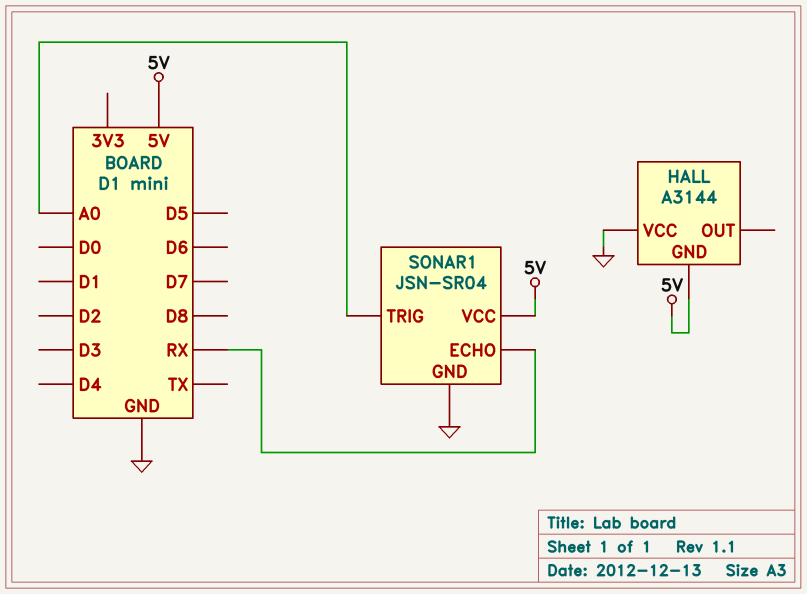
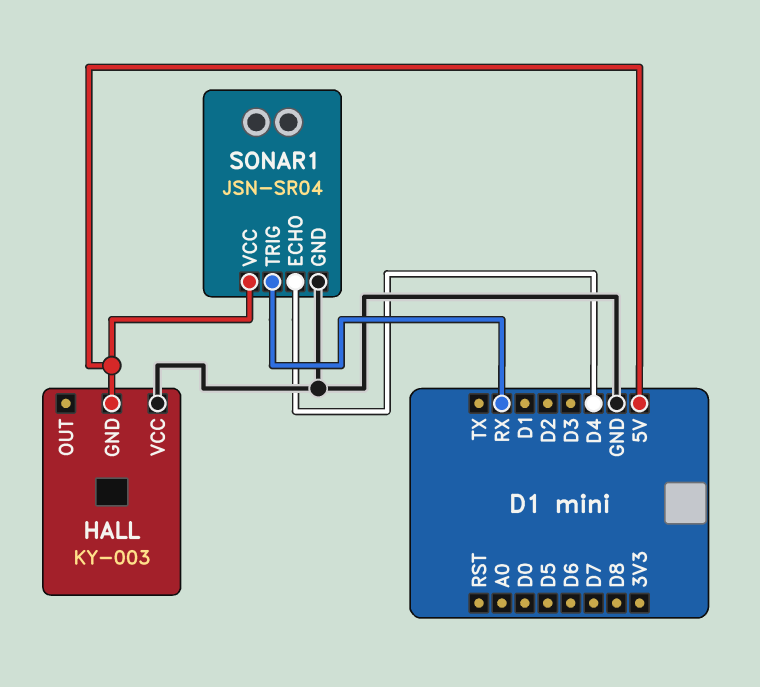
HALL: A3144 -> KY-003
SONAR1 pin ECHO: RX -> D4
SONAR1 pin TRIG: A0 -> RX

